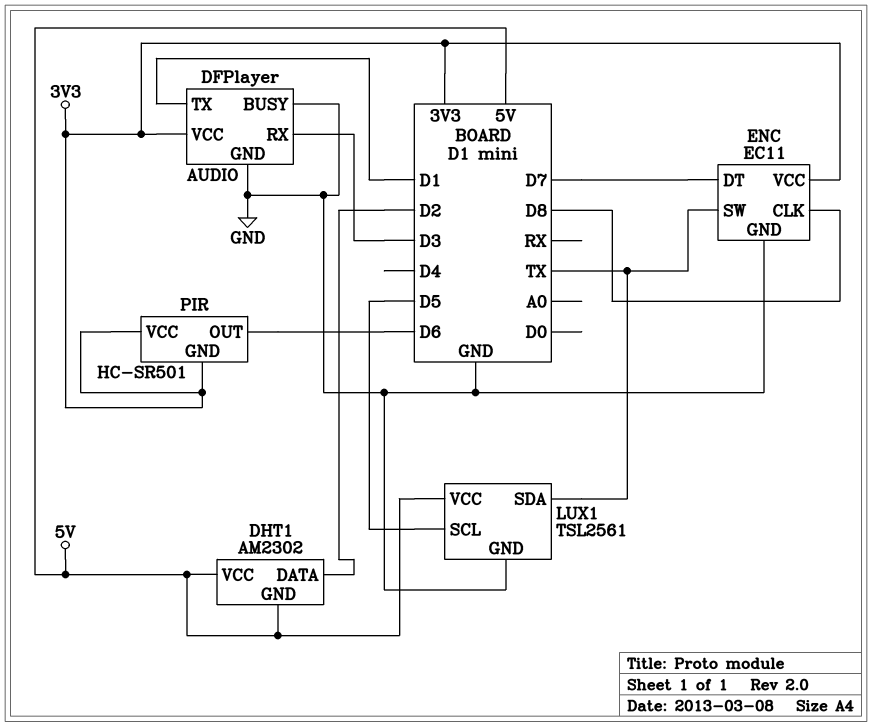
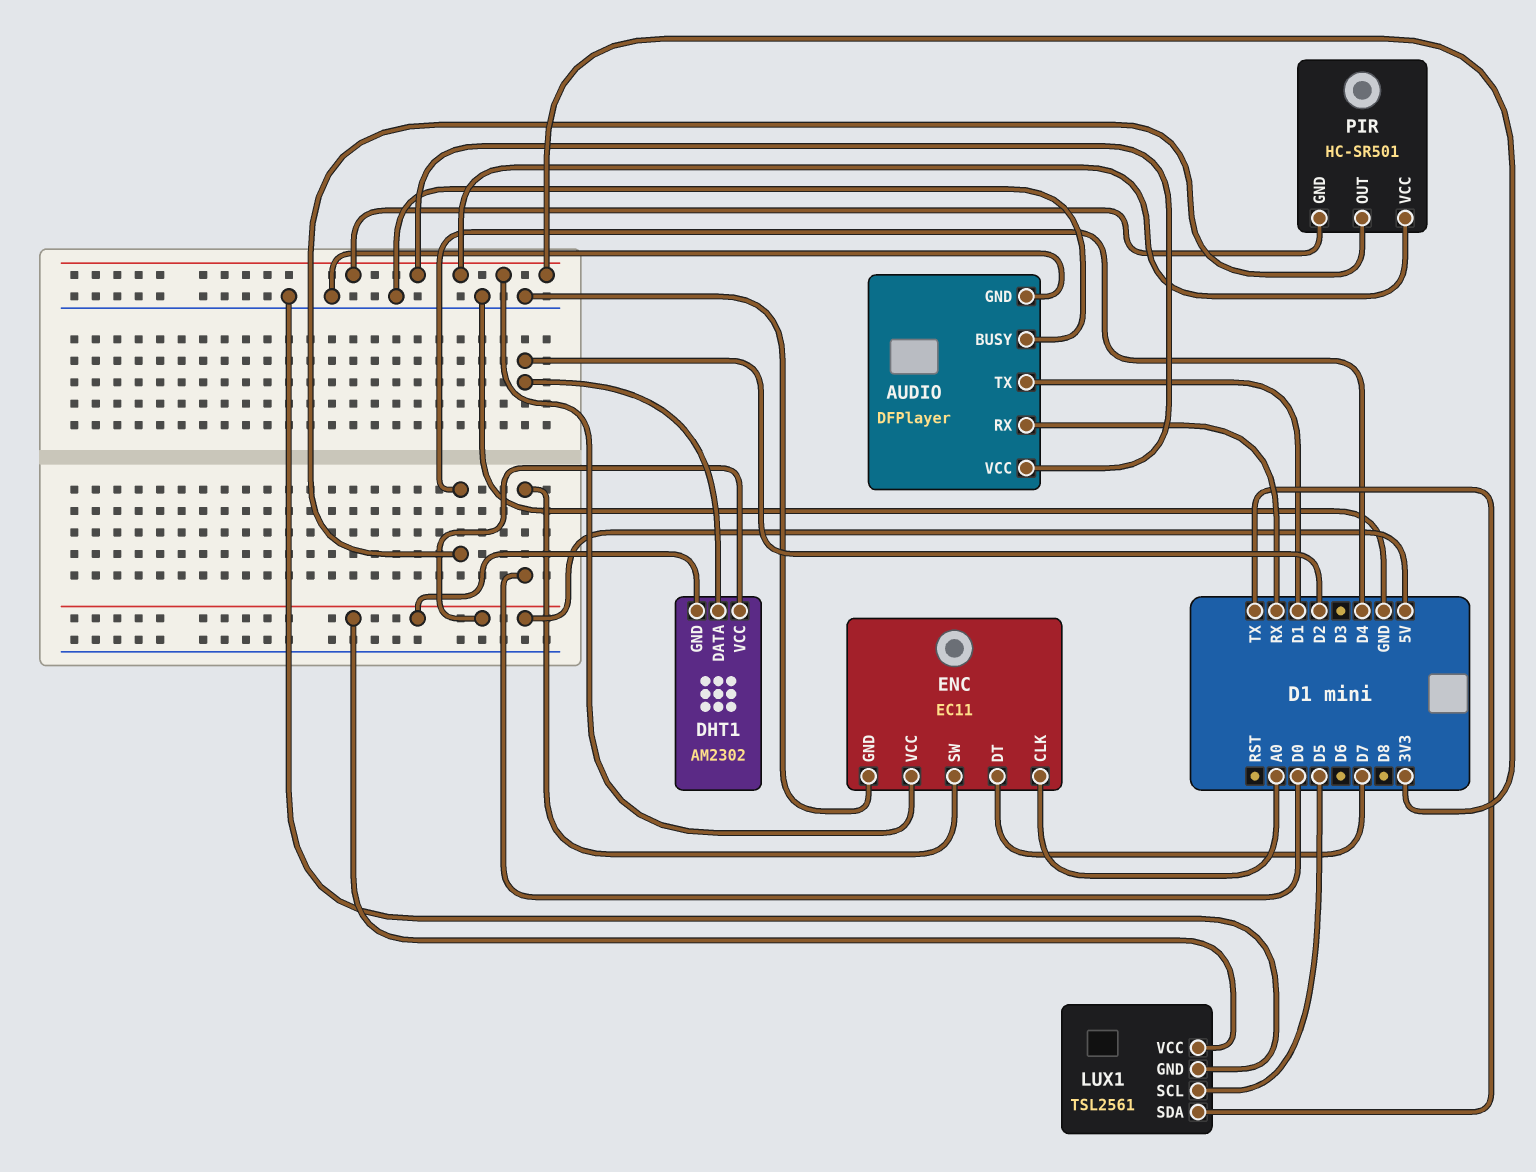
AUDIO pin RX: D3 -> RX
ENC pin CLK: D8 -> A0
ENC pin SW: TX -> D0
PIR pin OUT: D6 -> D4

